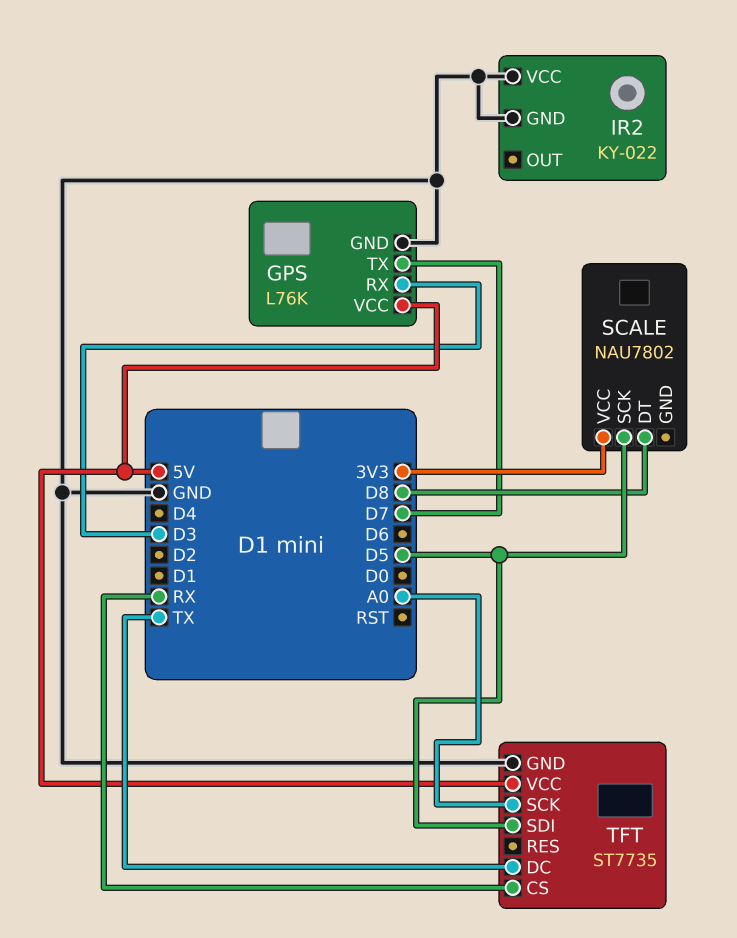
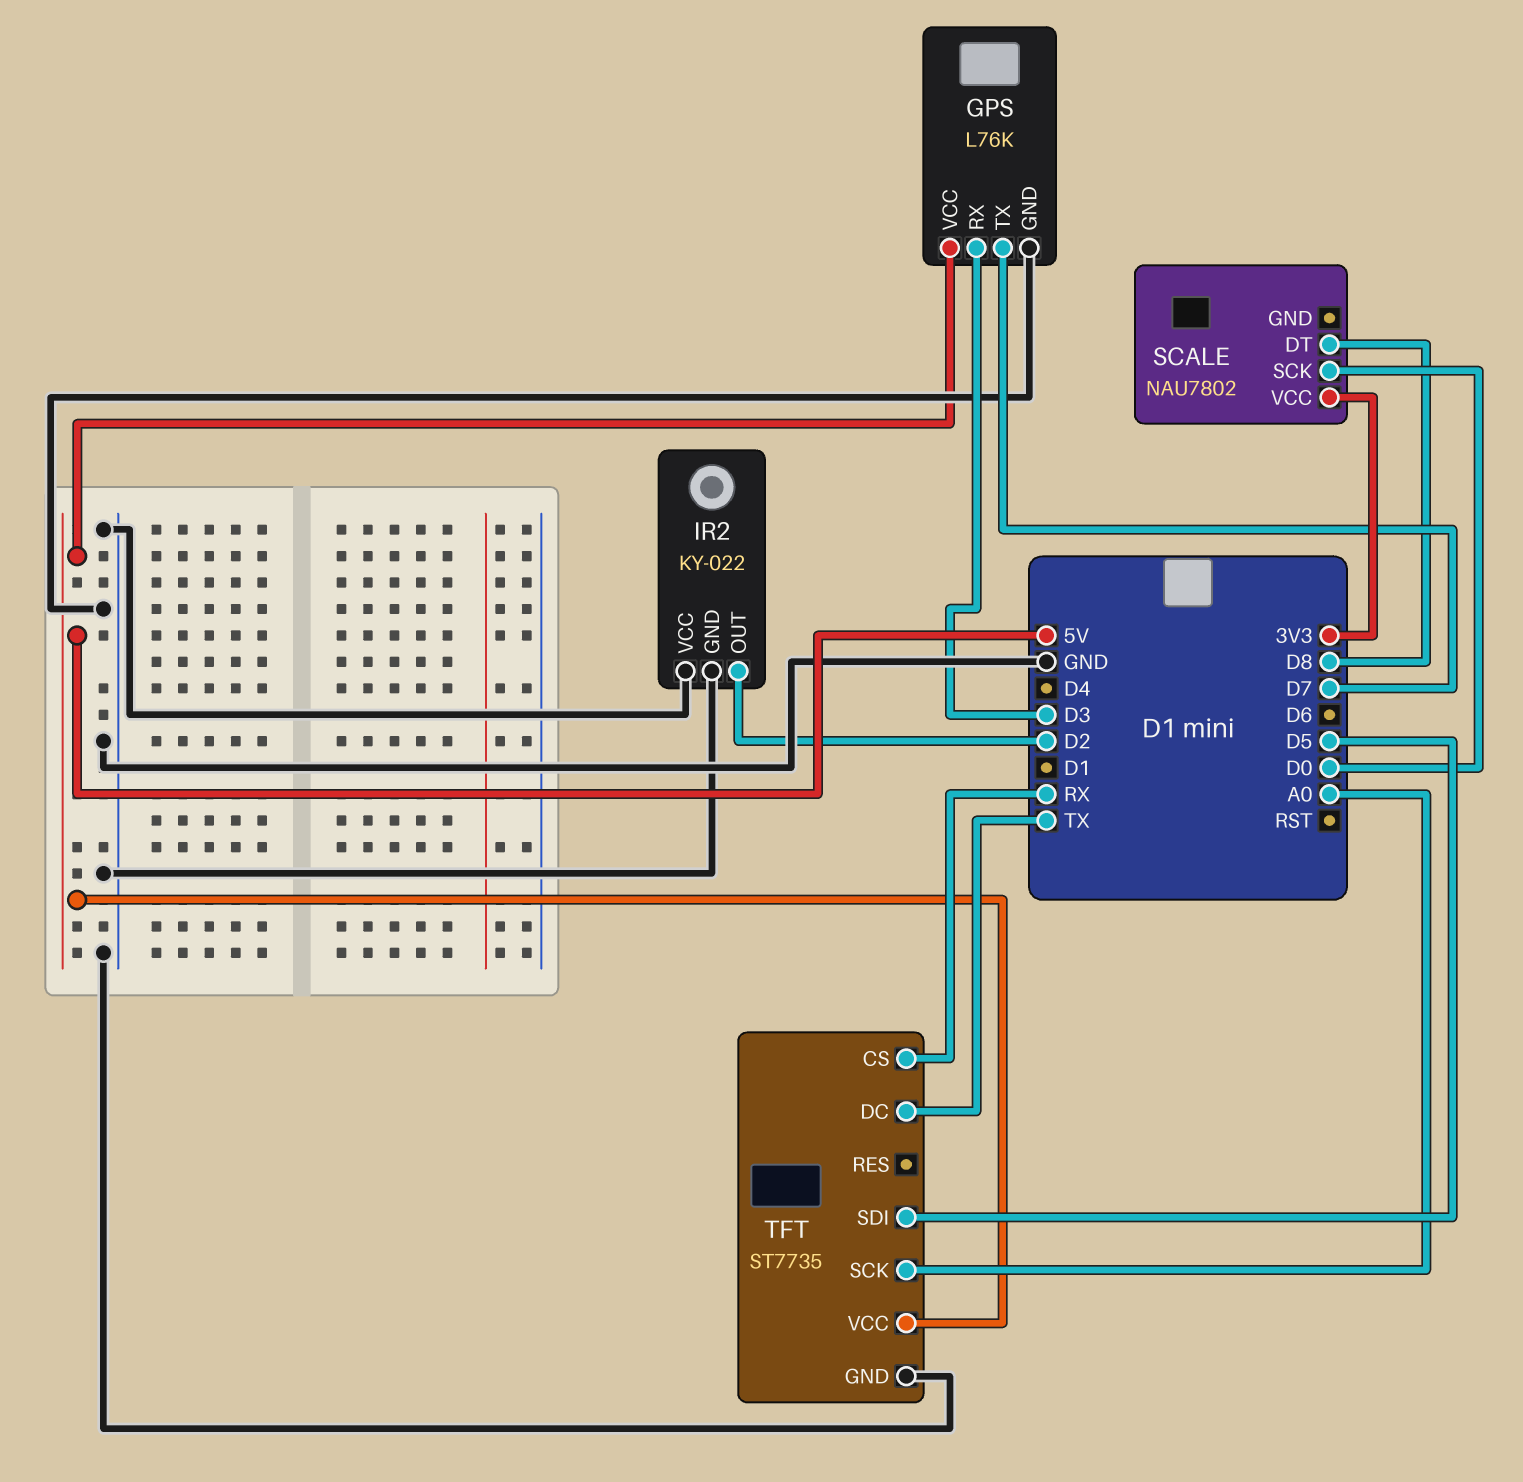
IR2 pin OUT: none -> D2
SCALE pin SCK: D5 -> D0

